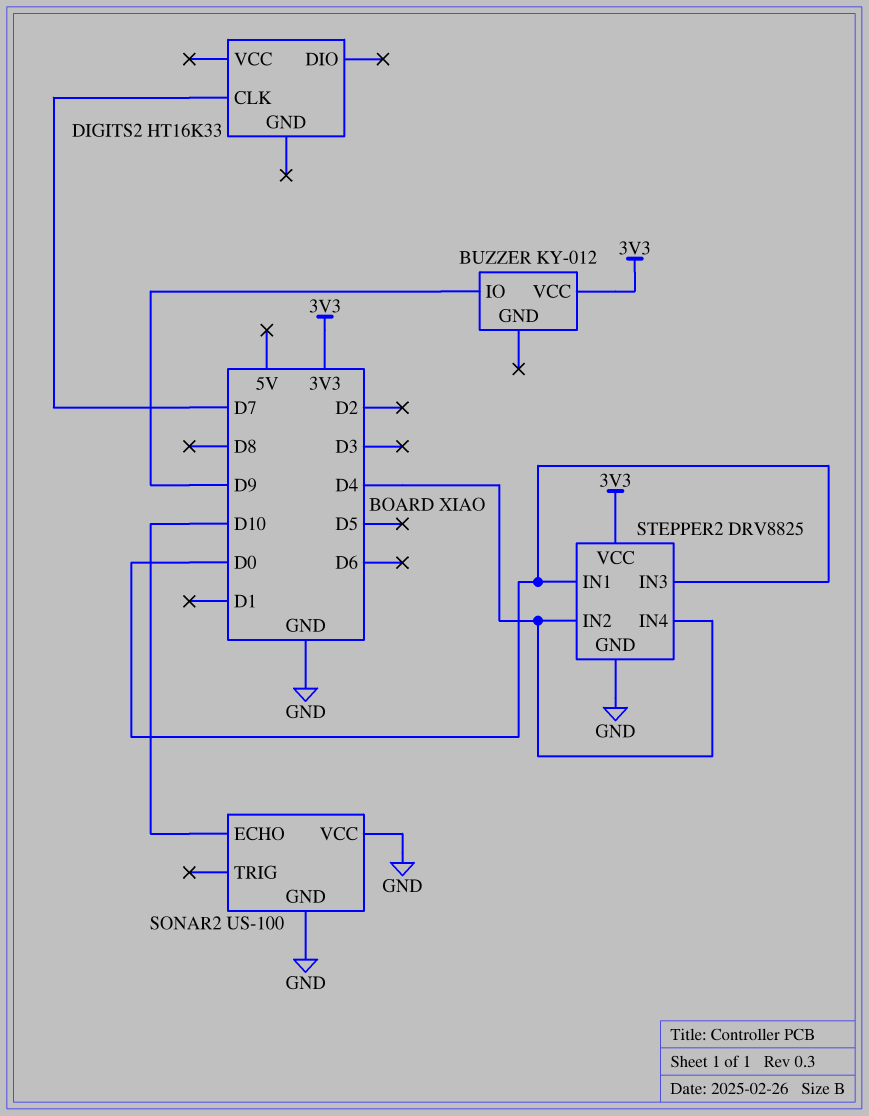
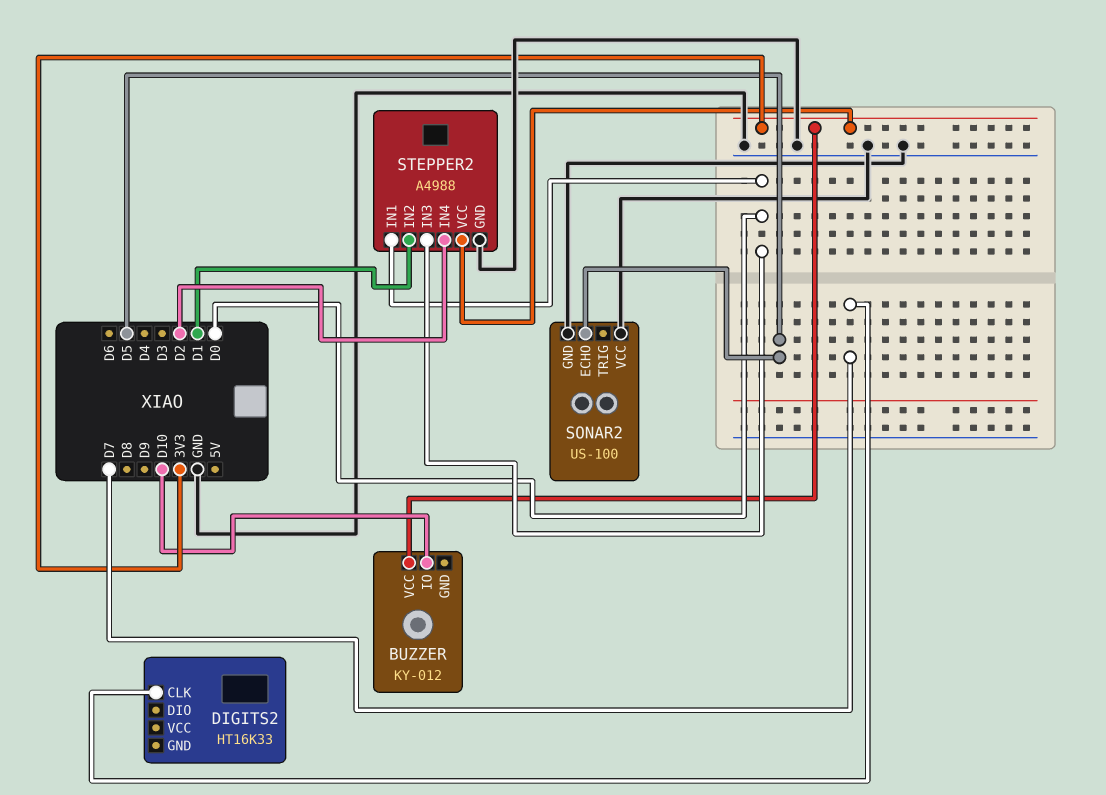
BUZZER pin IO: D9 -> D10
SONAR2 pin ECHO: D10 -> D5
STEPPER2: DRV8825 -> A4988
STEPPER2 pin IN2: D4 -> D1
STEPPER2 pin IN4: D4 -> D2

